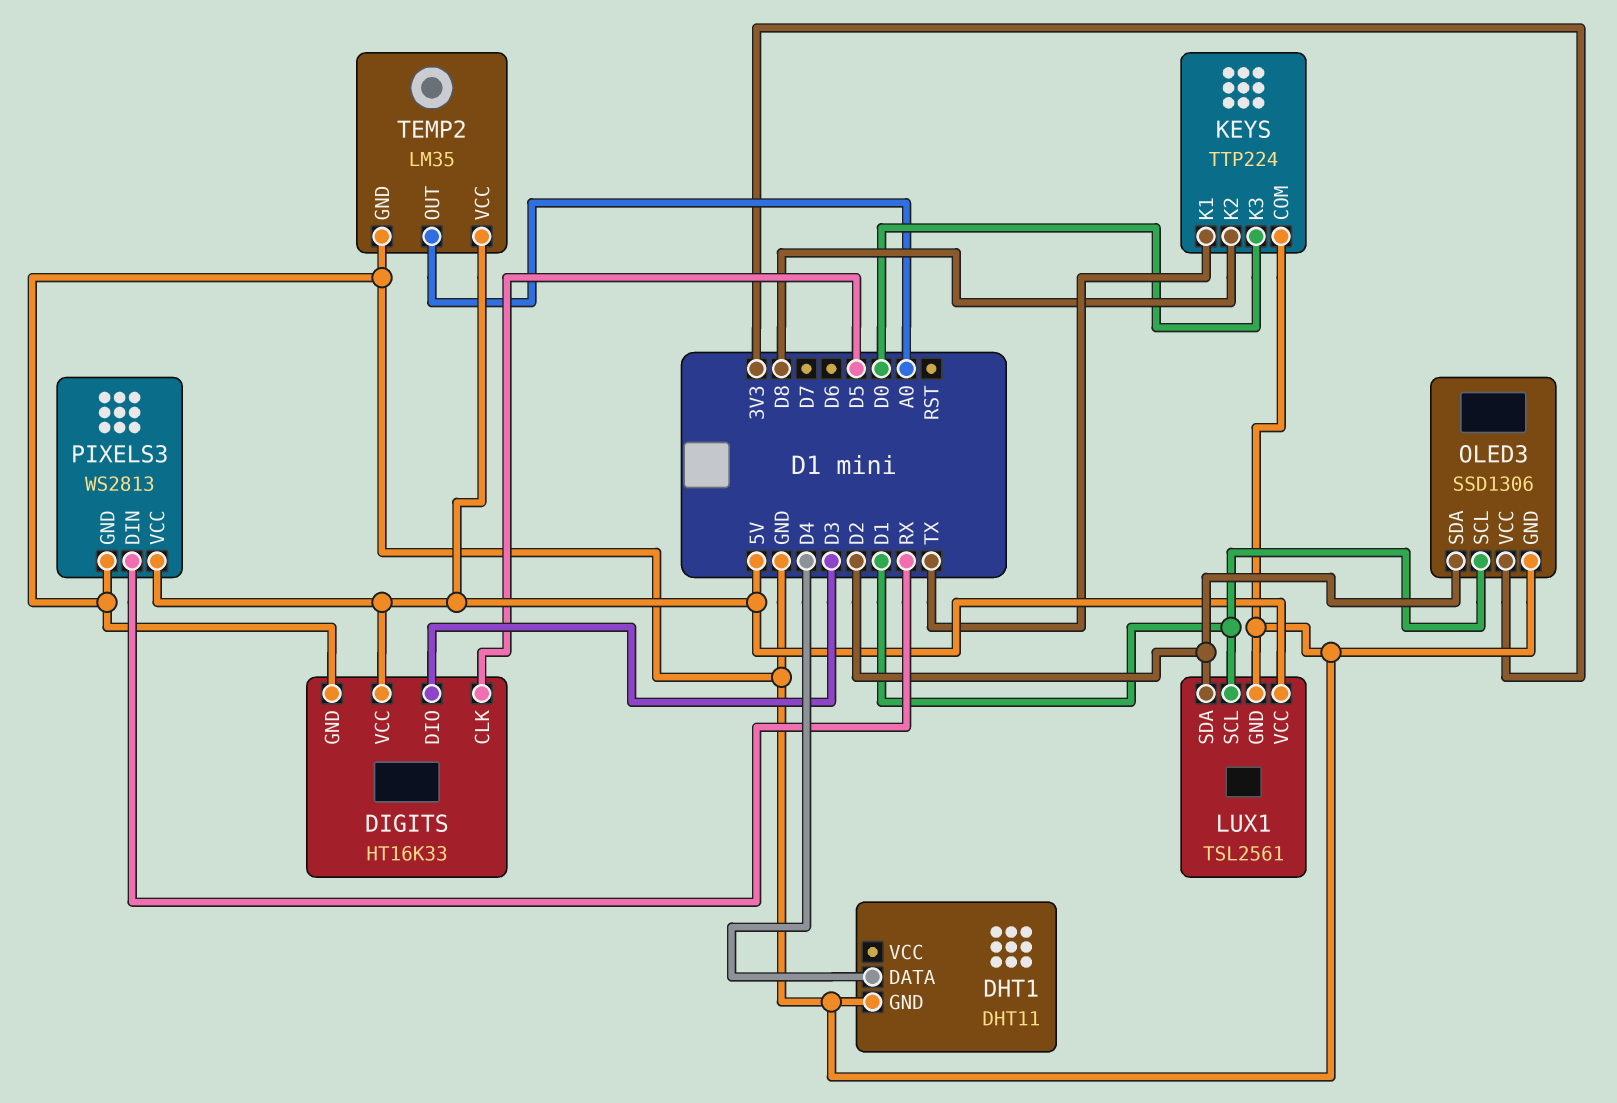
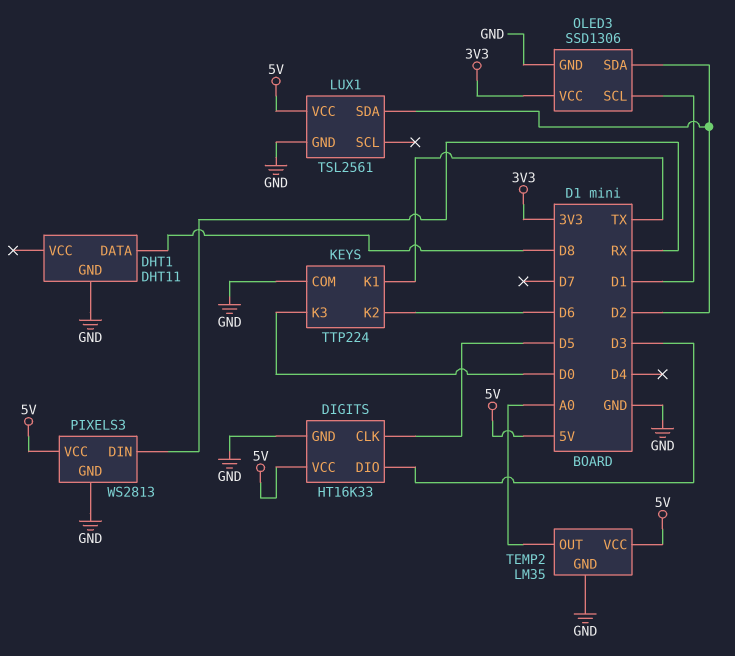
DHT1 pin DATA: D4 -> D8
KEYS pin K2: D8 -> D6
LUX1 pin SCL: D1 -> none

